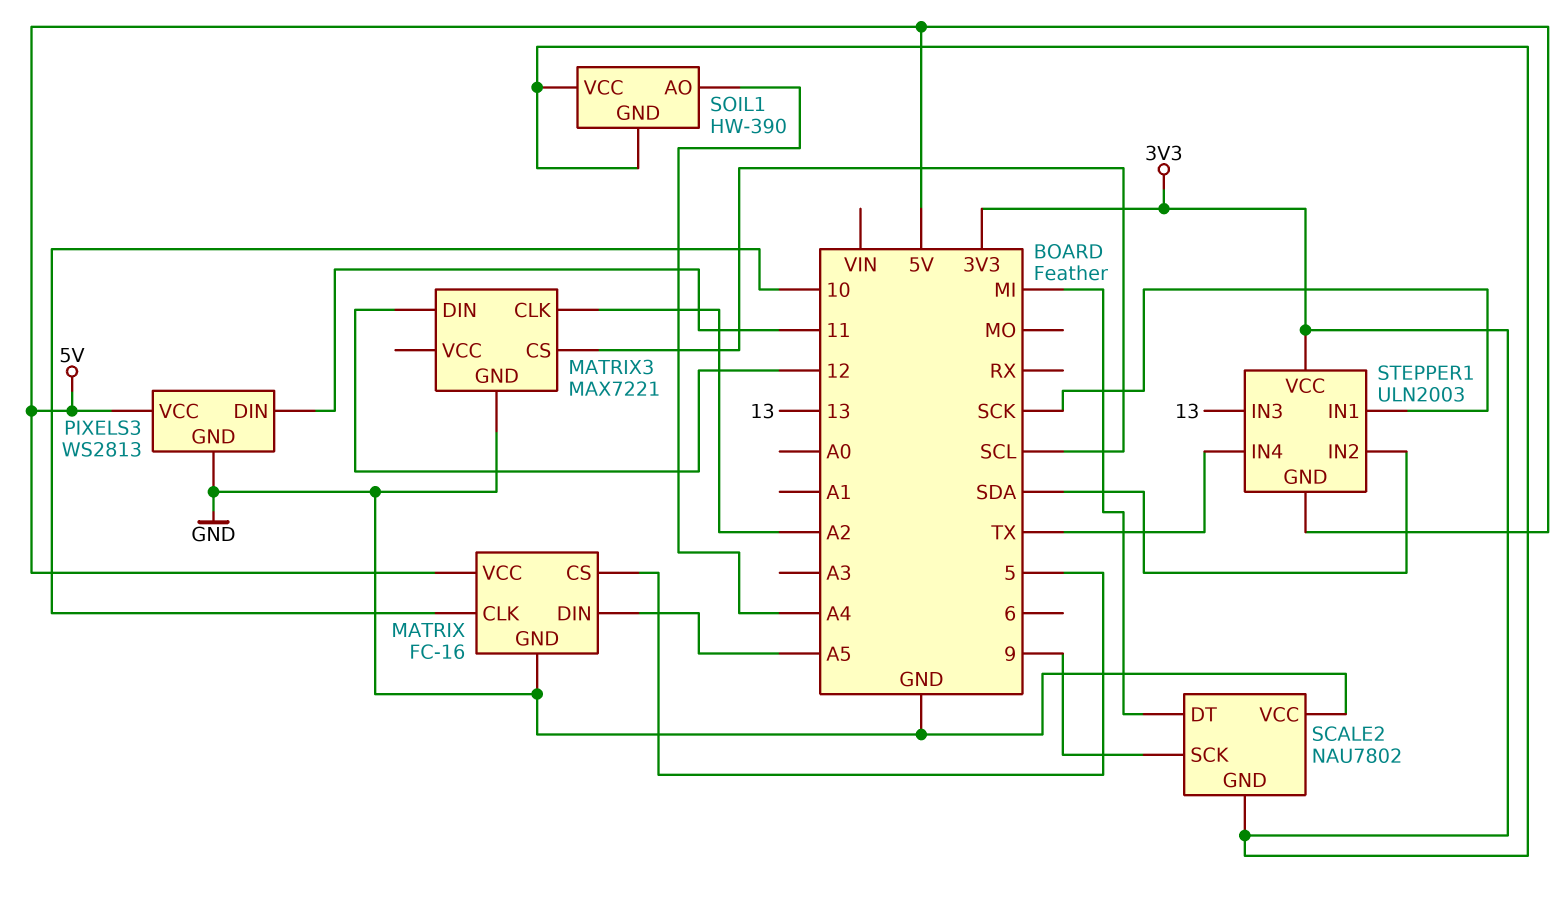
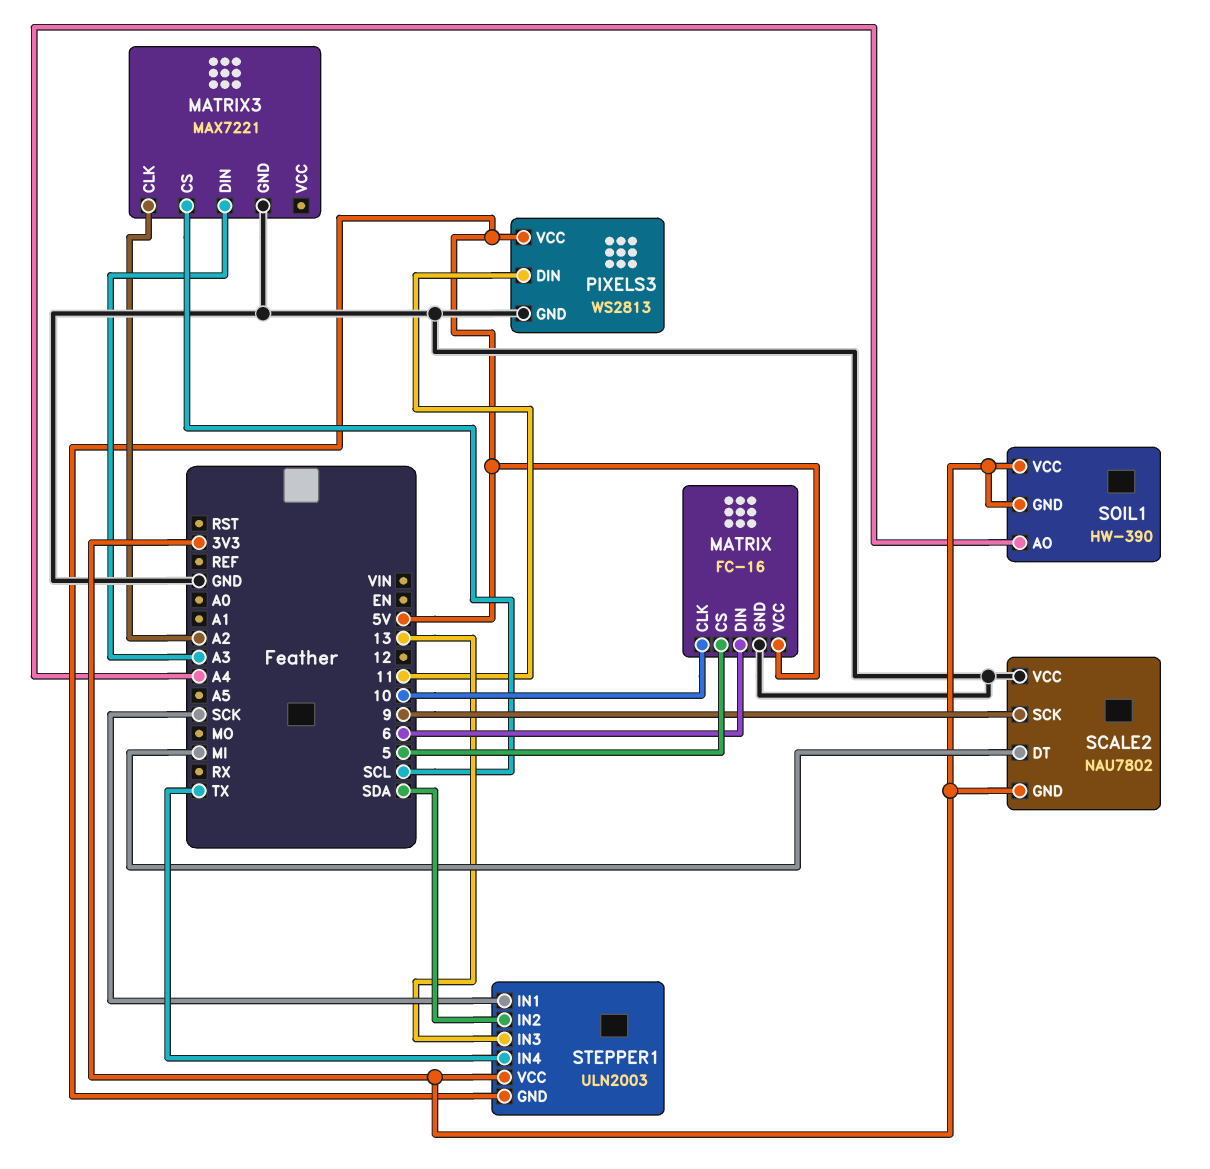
MATRIX pin DIN: A5 -> 6
MATRIX3 pin DIN: 12 -> A3

